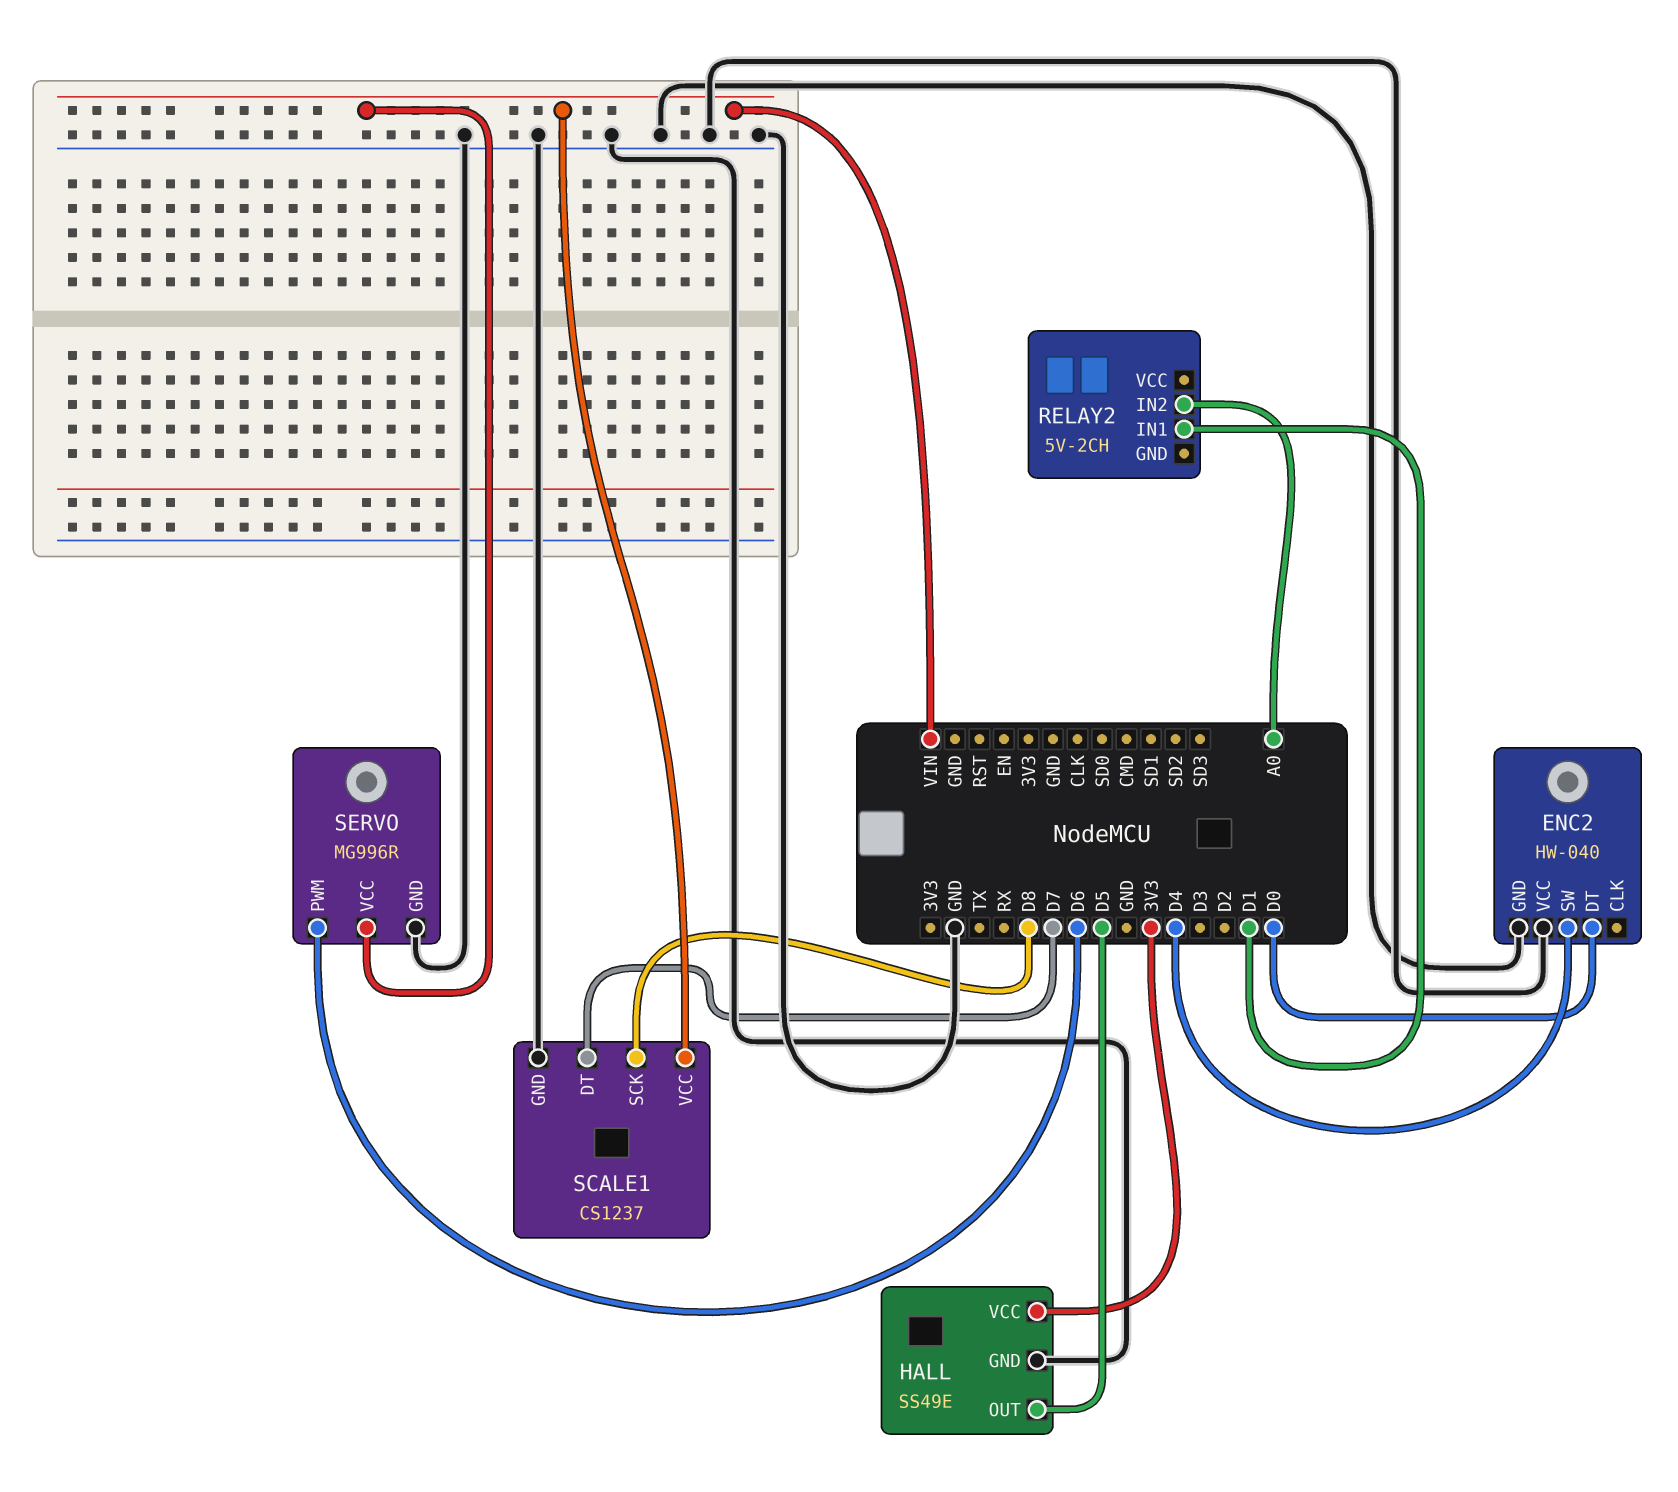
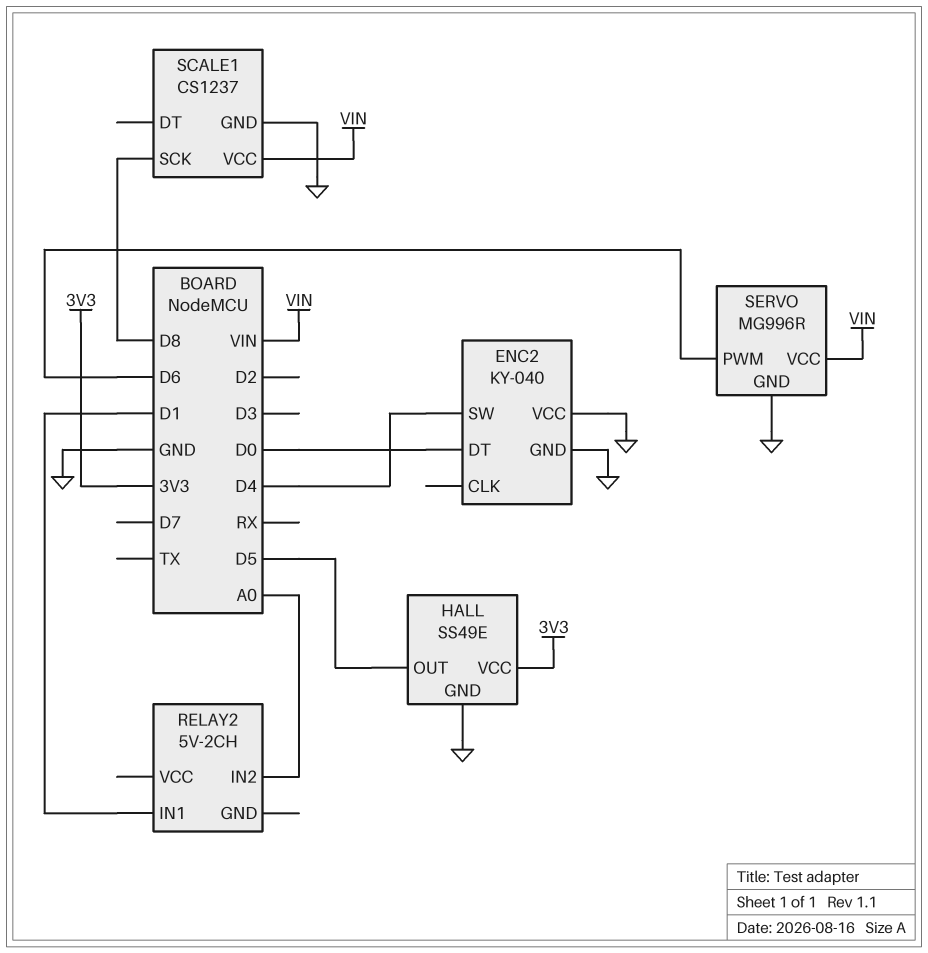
ENC2: HW-040 -> KY-040
SCALE1 pin DT: D7 -> none

